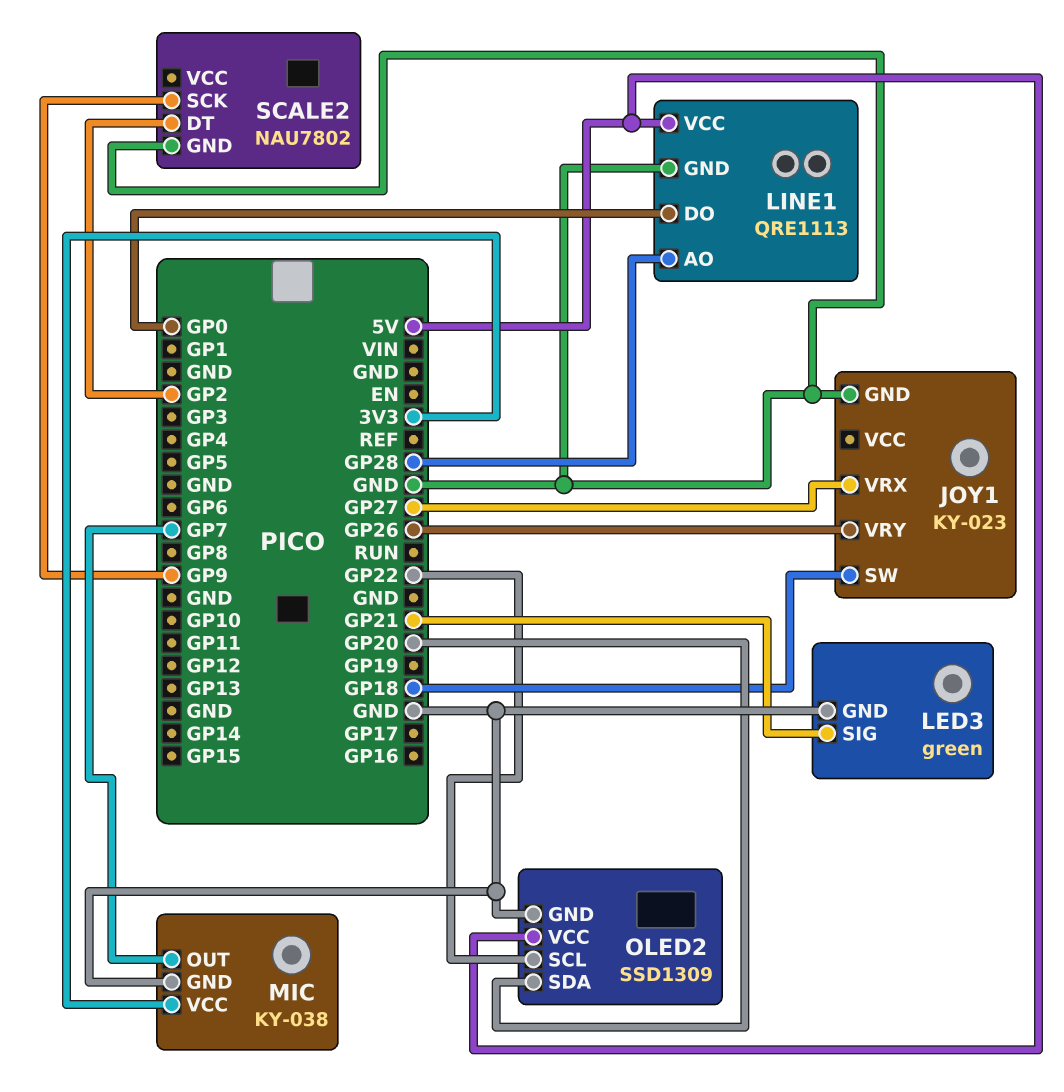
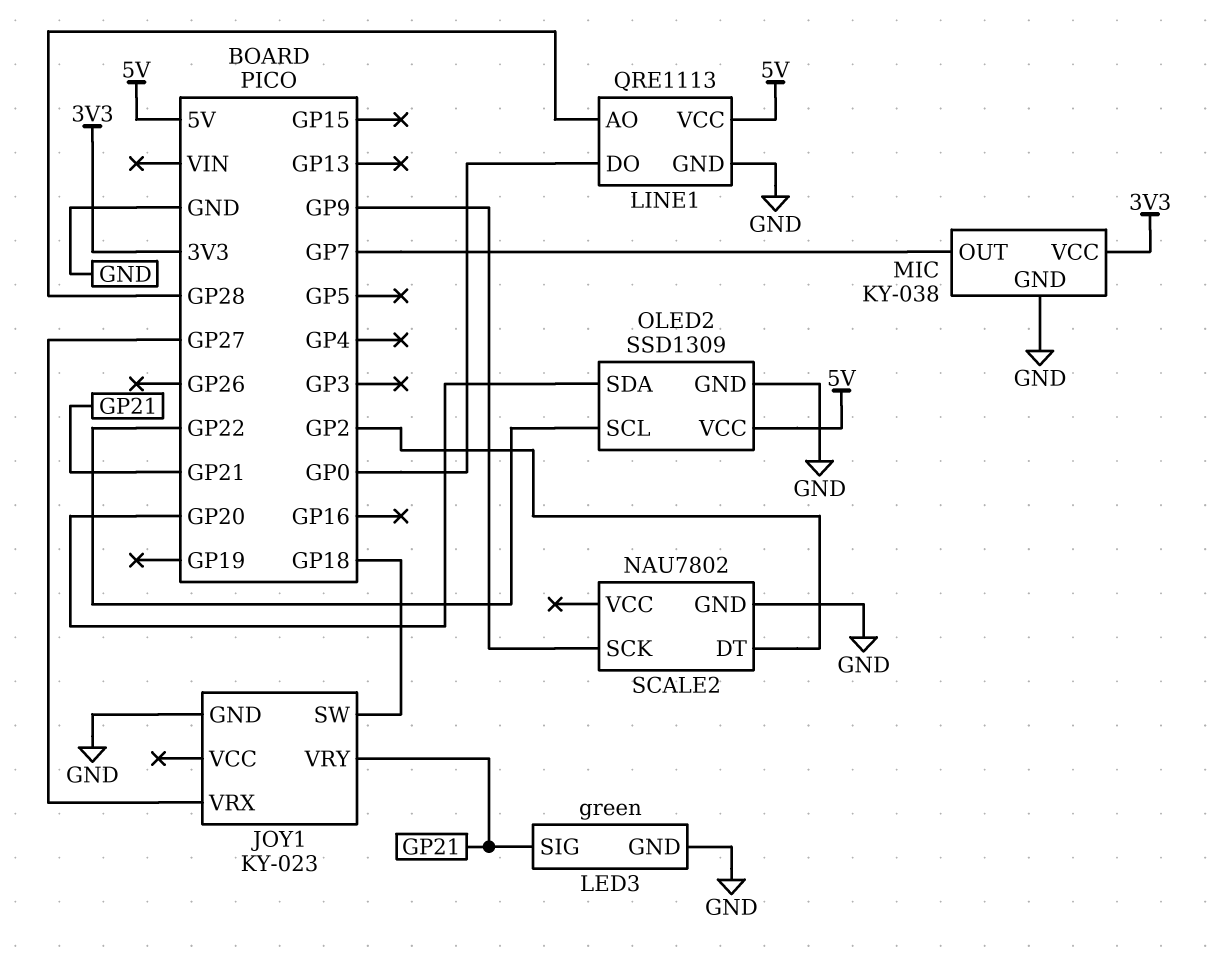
JOY1 pin VRY: GP26 -> GP21

